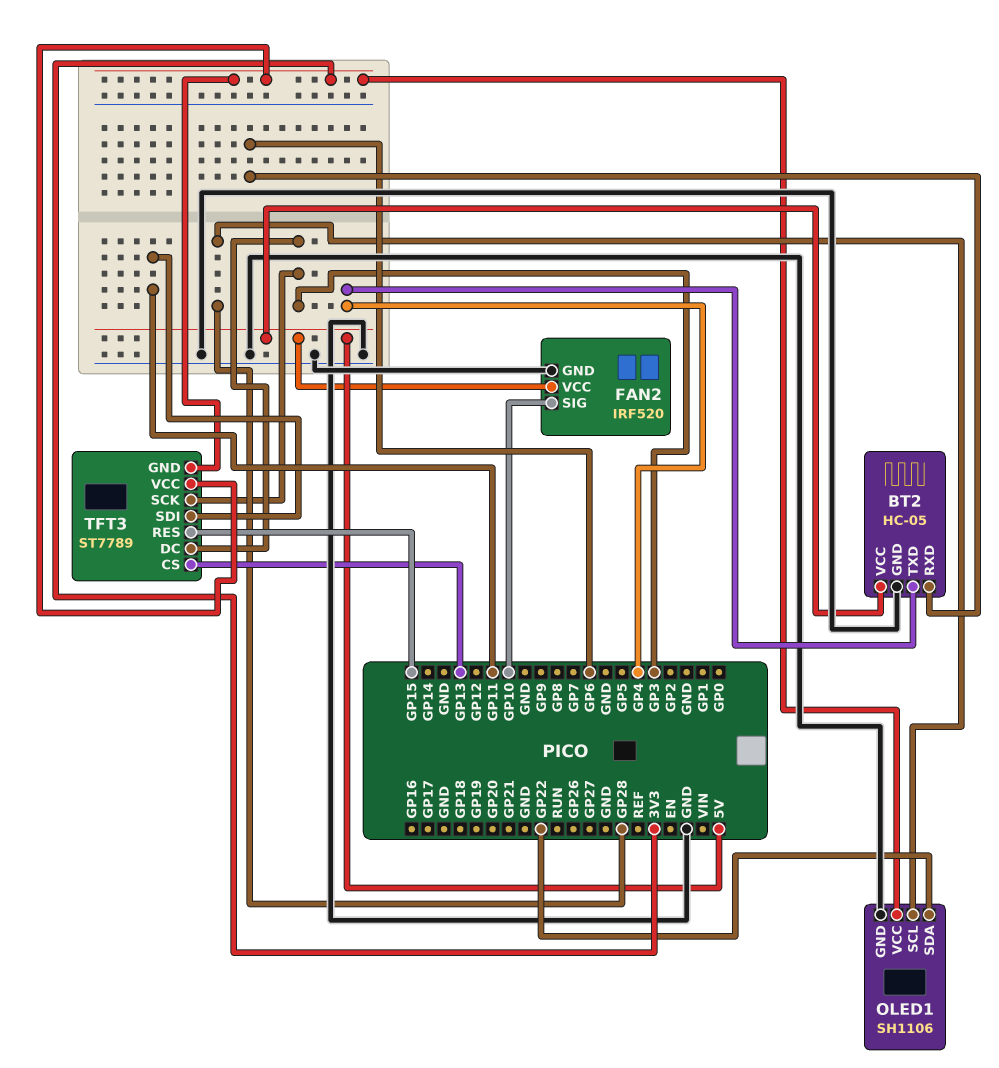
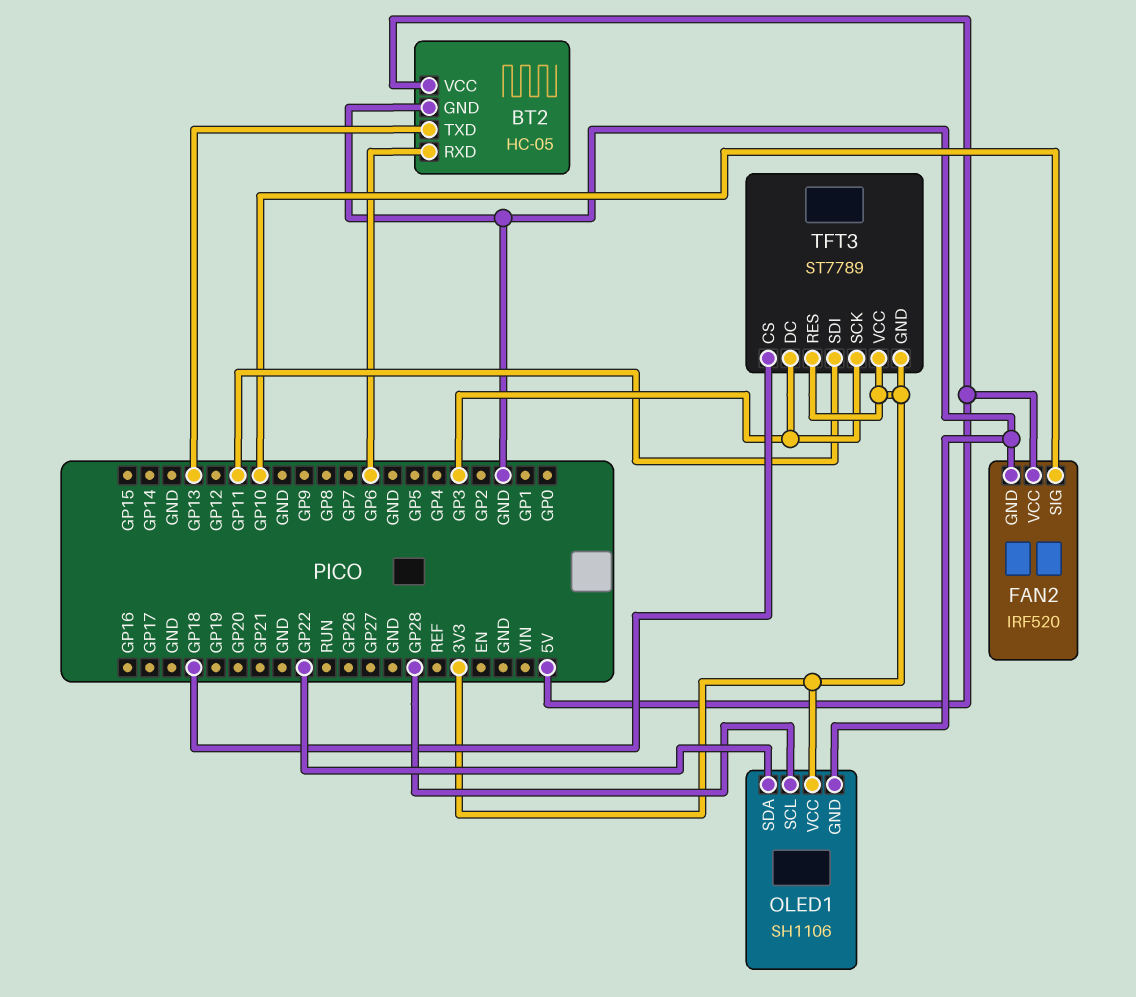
BT2 pin TXD: GP4 -> GP13
TFT3 pin CS: GP13 -> GP18
TFT3 pin RES: GP15 -> 3V3

